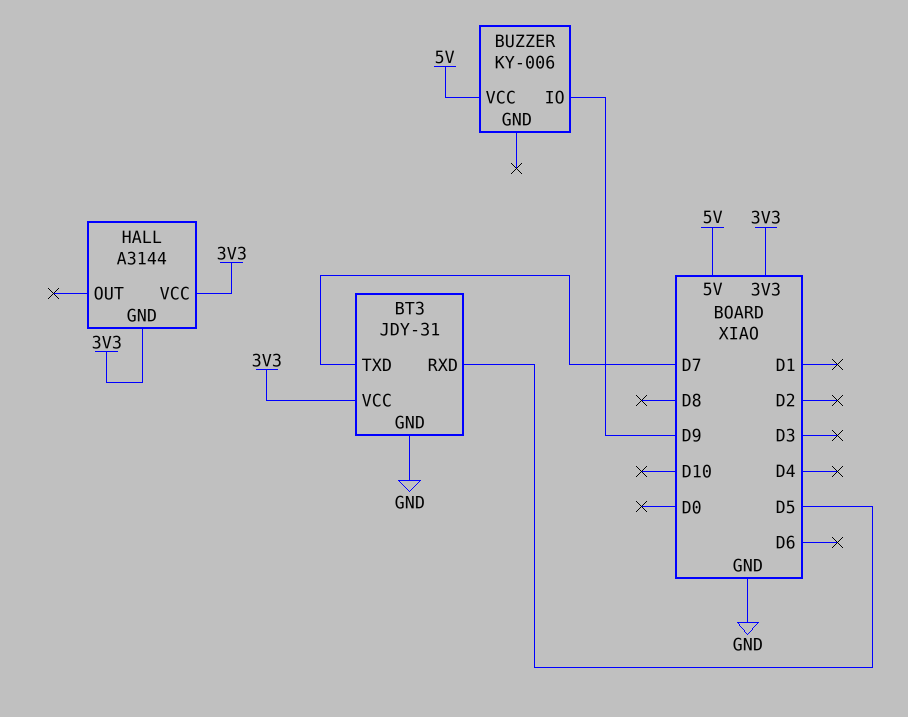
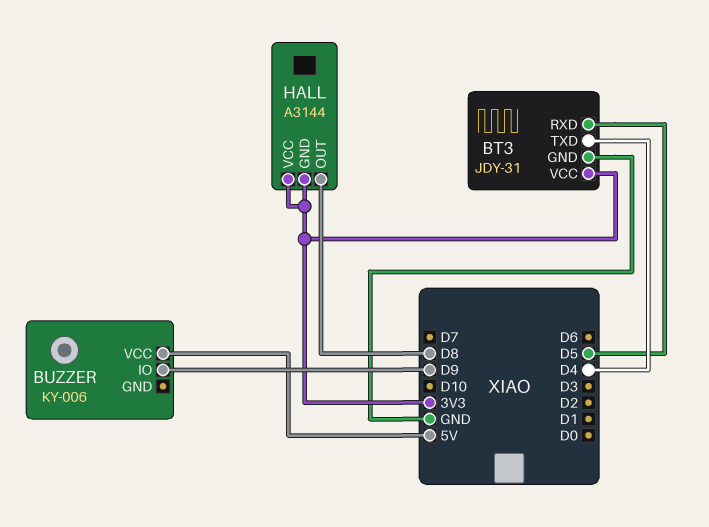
BT3 pin TXD: D7 -> D4
HALL pin OUT: none -> D8

